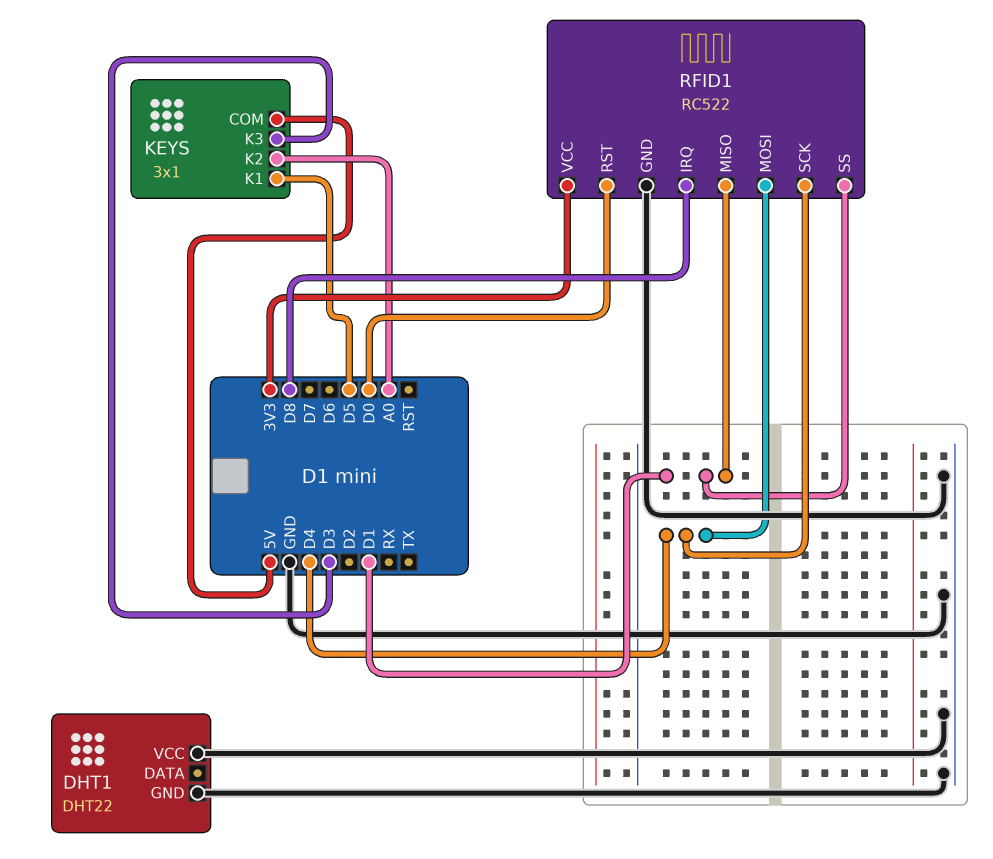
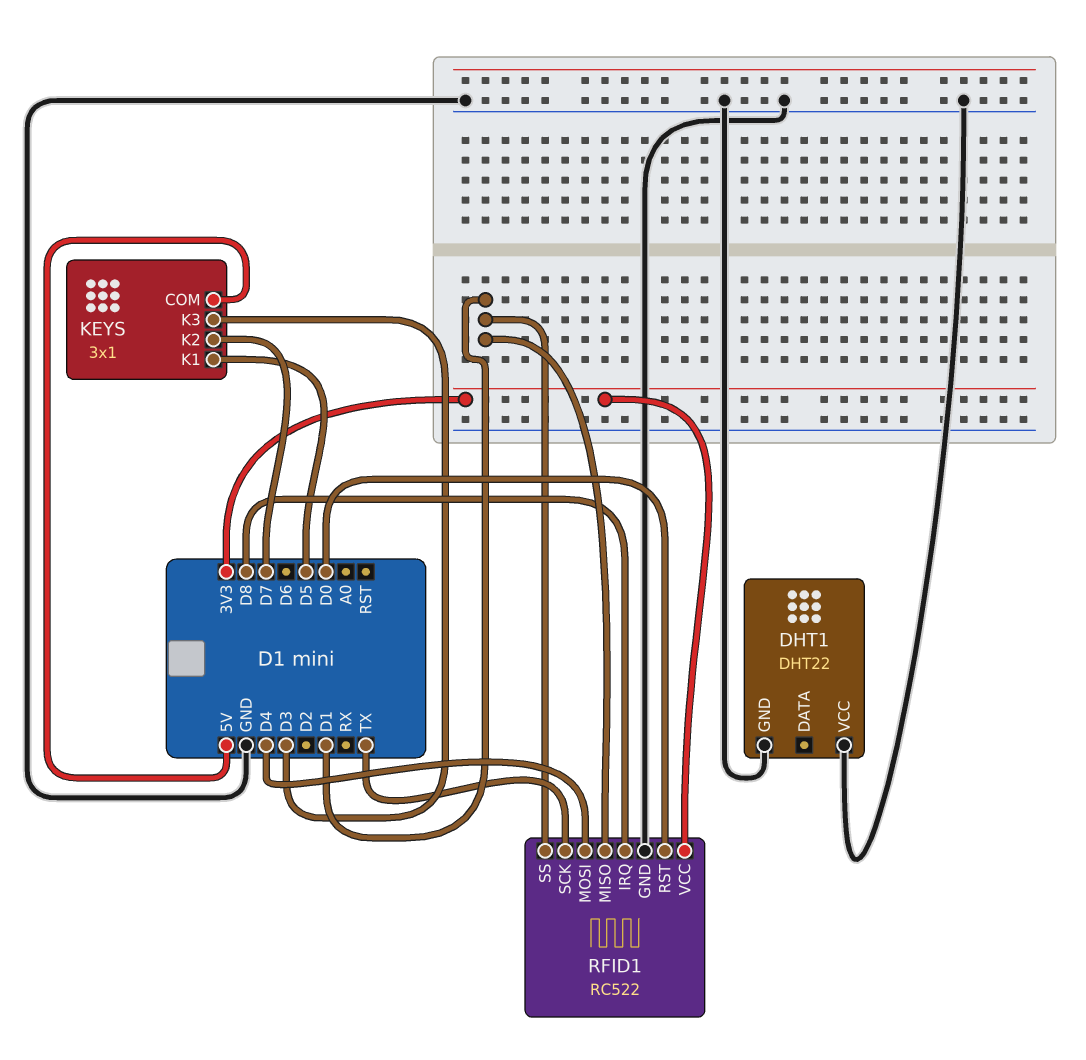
KEYS pin K2: A0 -> D7
RFID1 pin SCK: D4 -> TX

